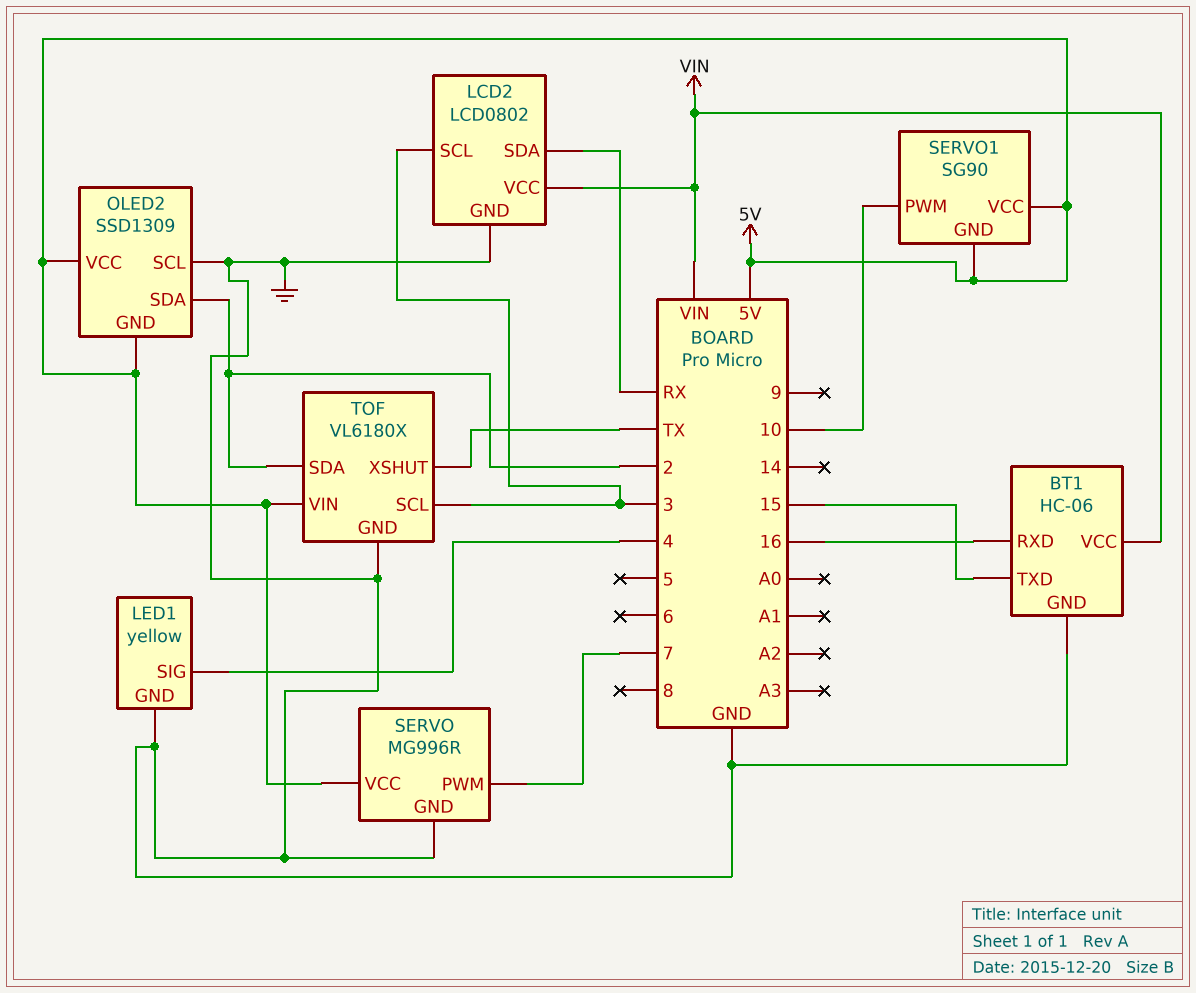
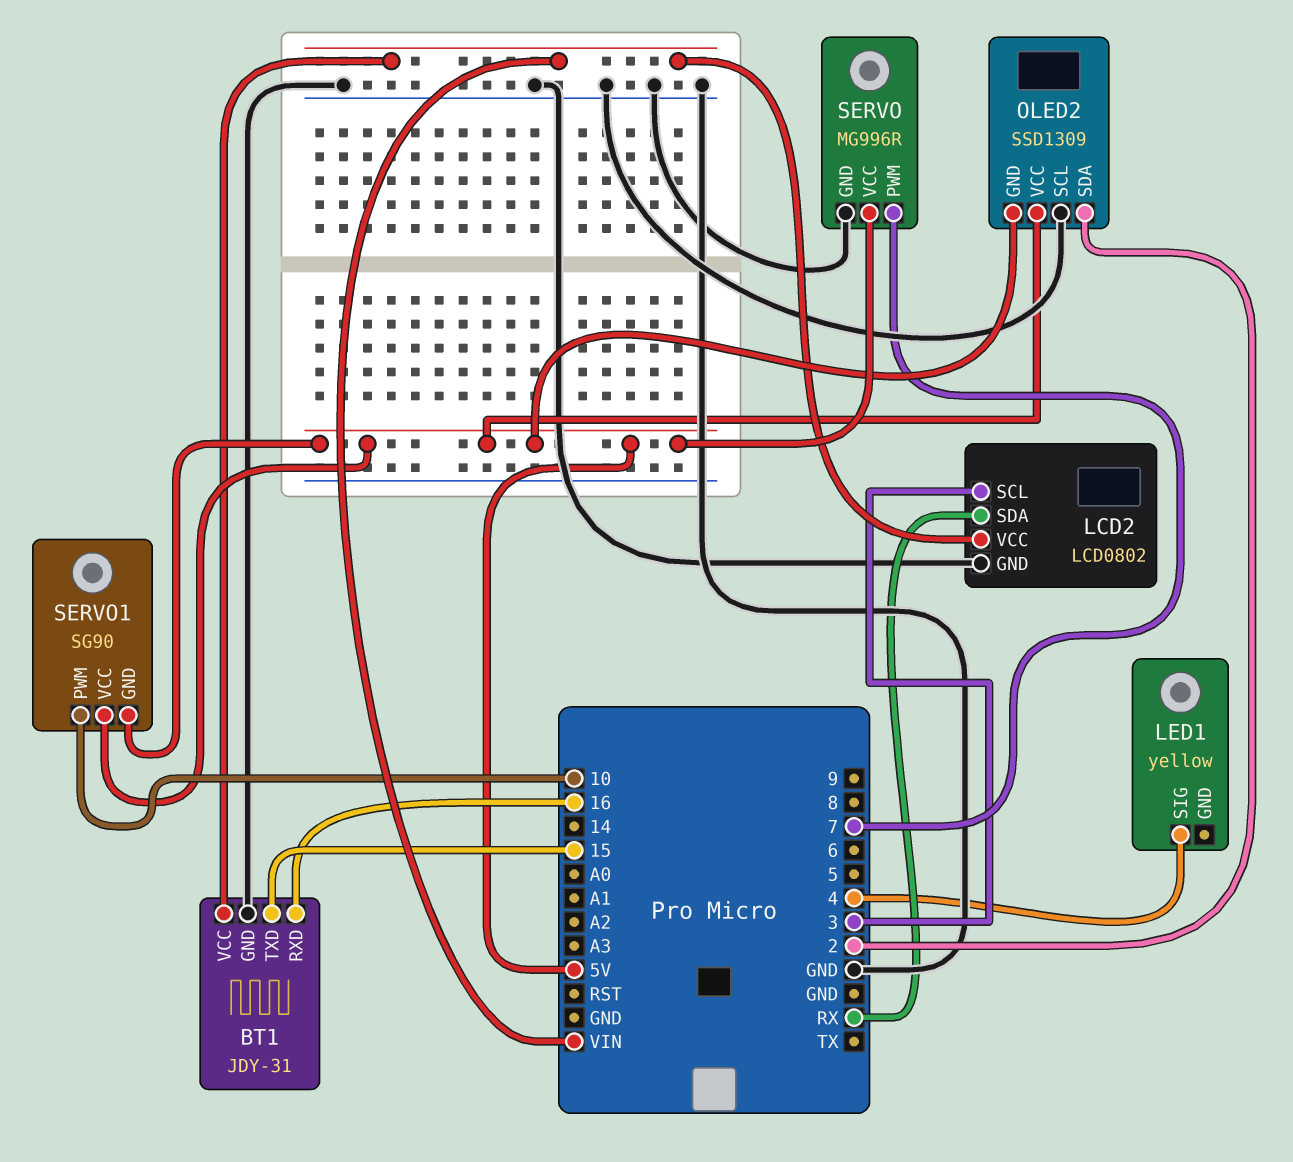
BT1: HC-06 -> JDY-31
LED1 pin GND: GND -> none
TOF: VL6180X -> none
TOF pin GND: GND -> none
TOF pin SCL: 3 -> none
TOF pin SDA: 2 -> none
TOF pin VIN: 5V -> none
TOF pin XSHUT: TX -> none

